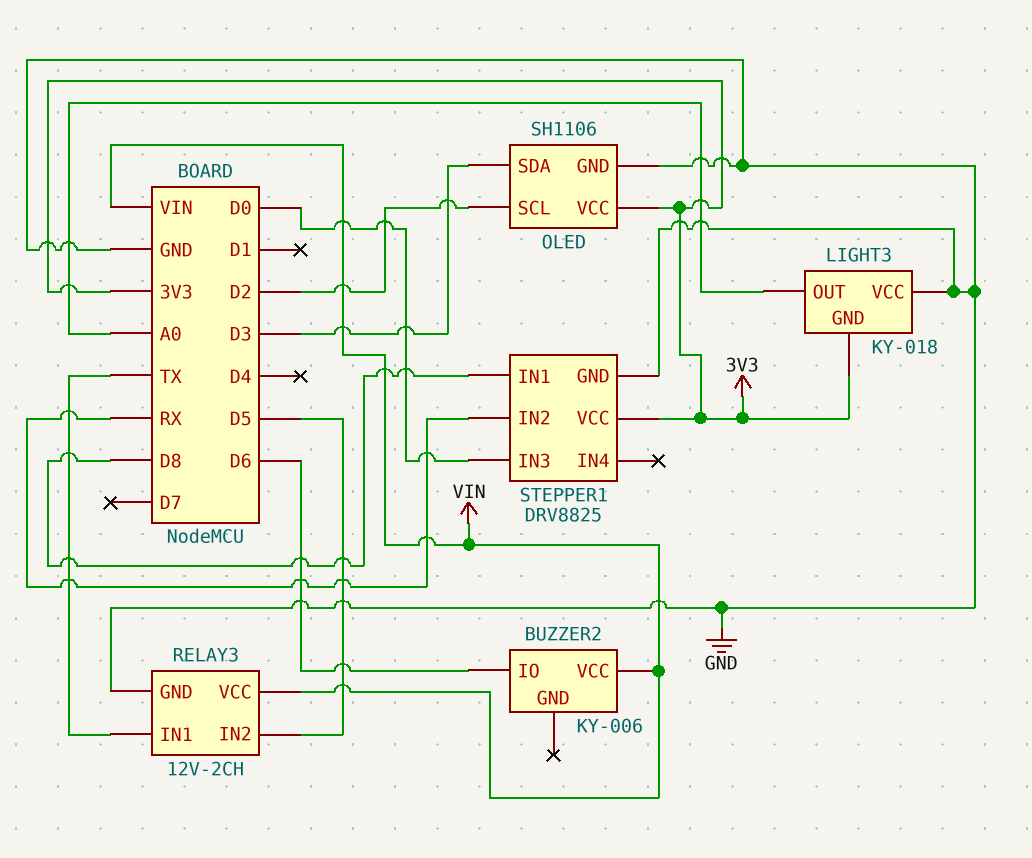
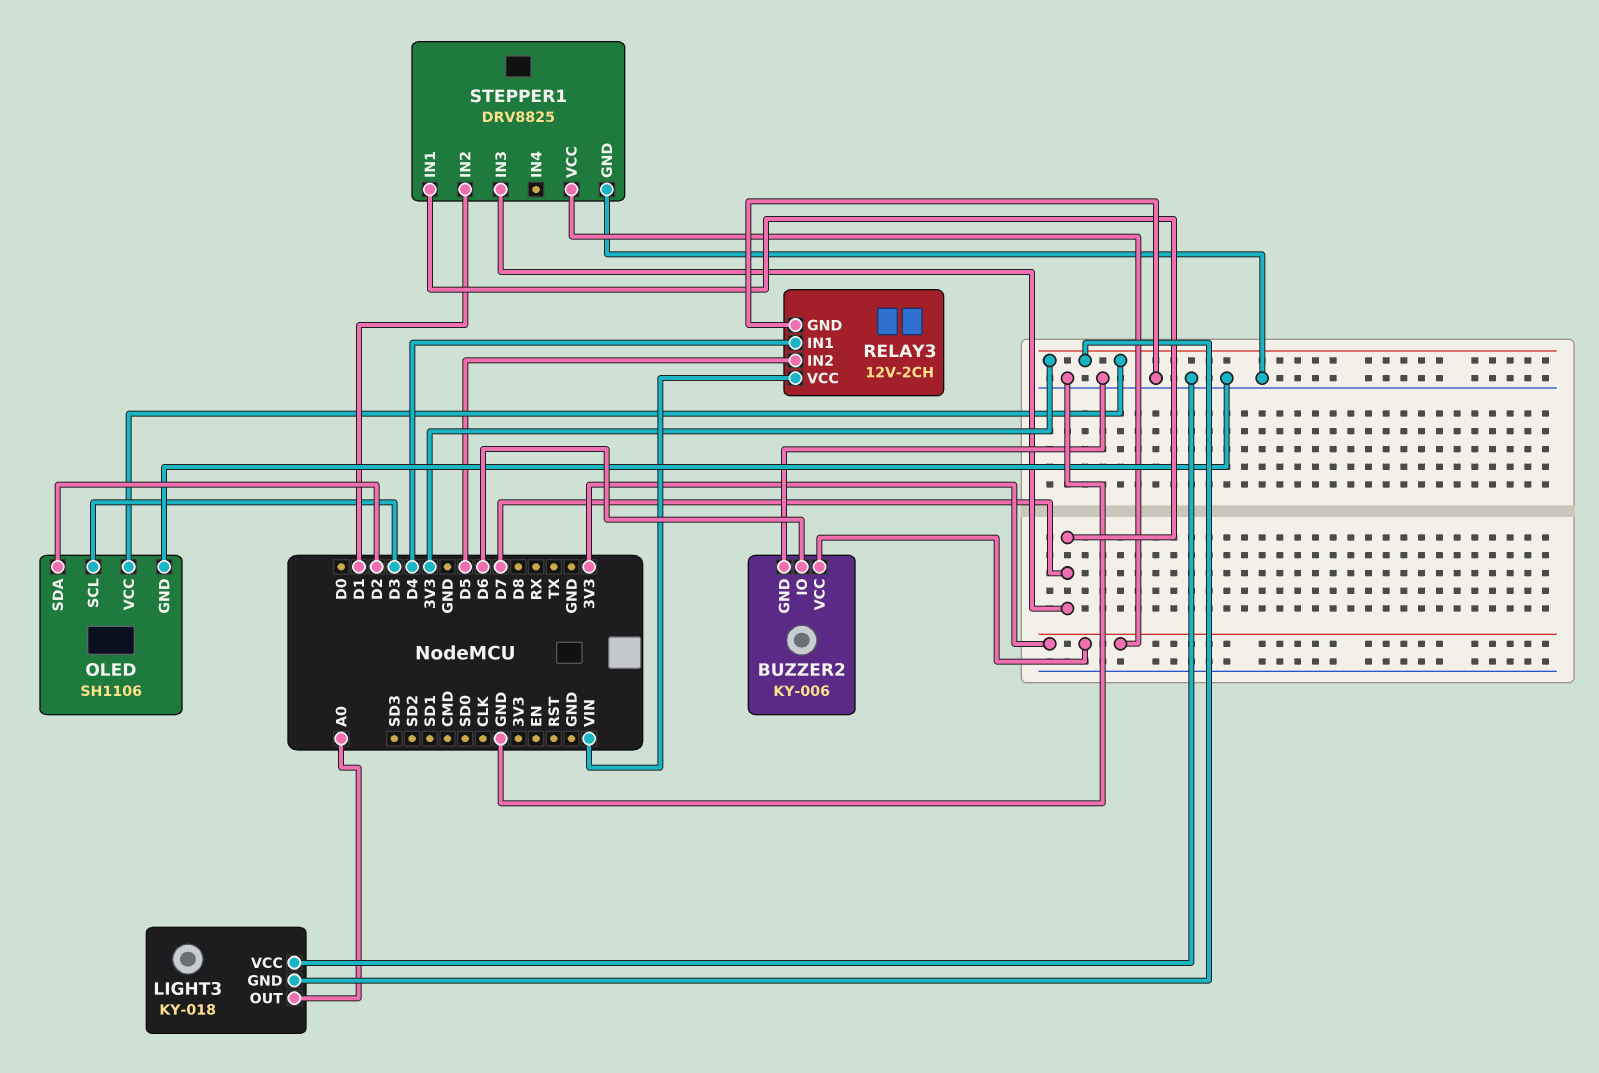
BUZZER2 pin GND: none -> GND
BUZZER2 pin VCC: VIN -> 3V3
OLED pin SCL: D2 -> D3
OLED pin SDA: D3 -> D2
RELAY3 pin IN1: TX -> D4
STEPPER1 pin IN1: D8 -> D7
STEPPER1 pin IN2: RX -> D1
STEPPER1 pin IN3: D0 -> D7

